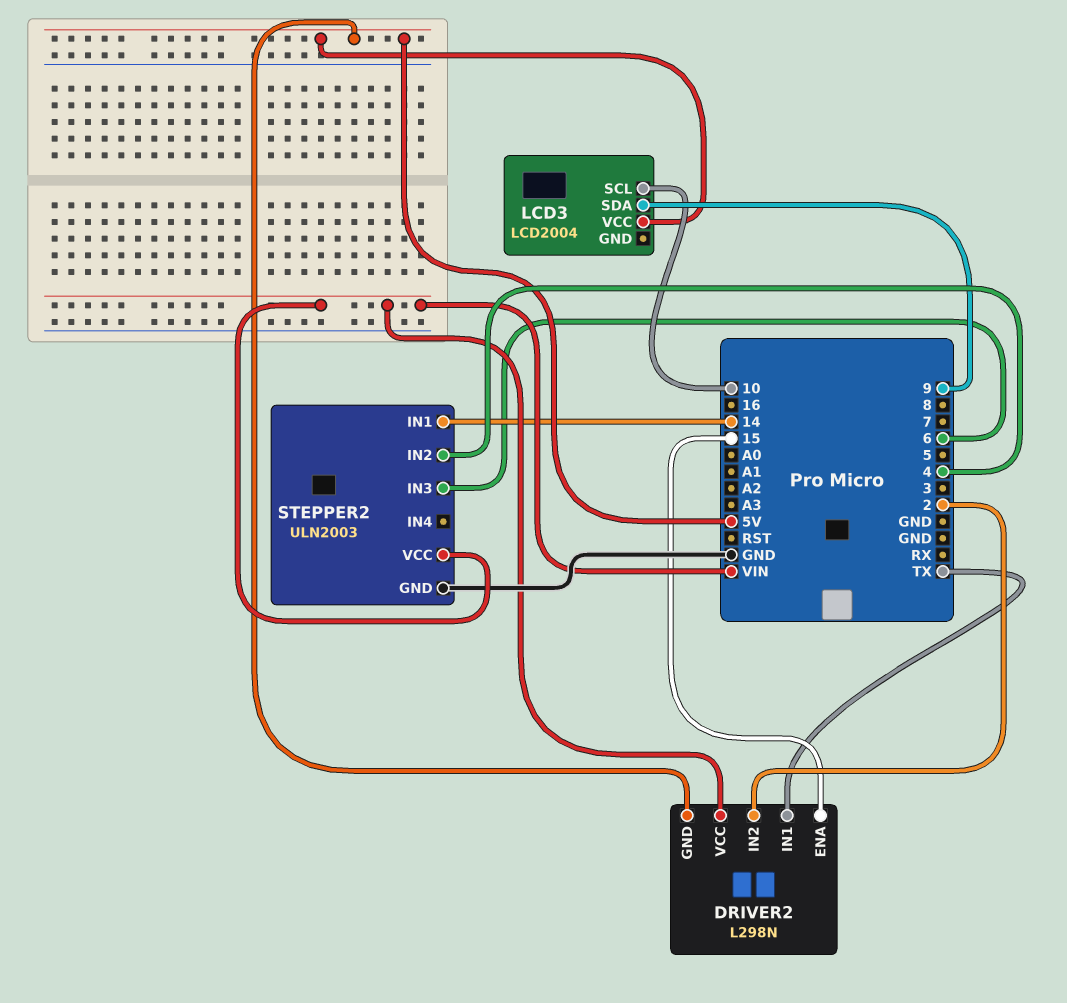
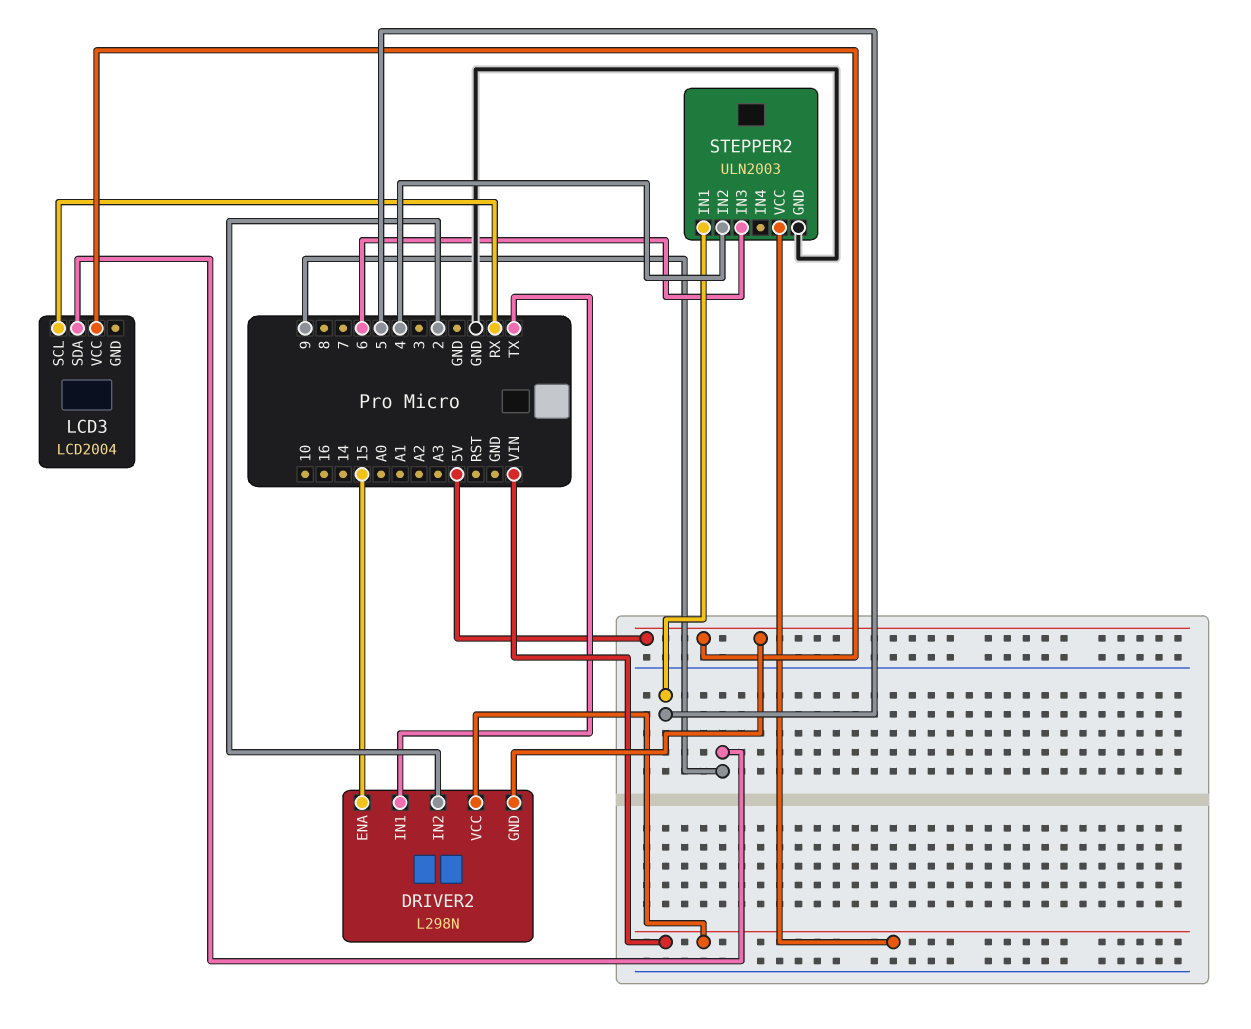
LCD3 pin SCL: 10 -> RX
STEPPER2 pin IN1: 14 -> 5

